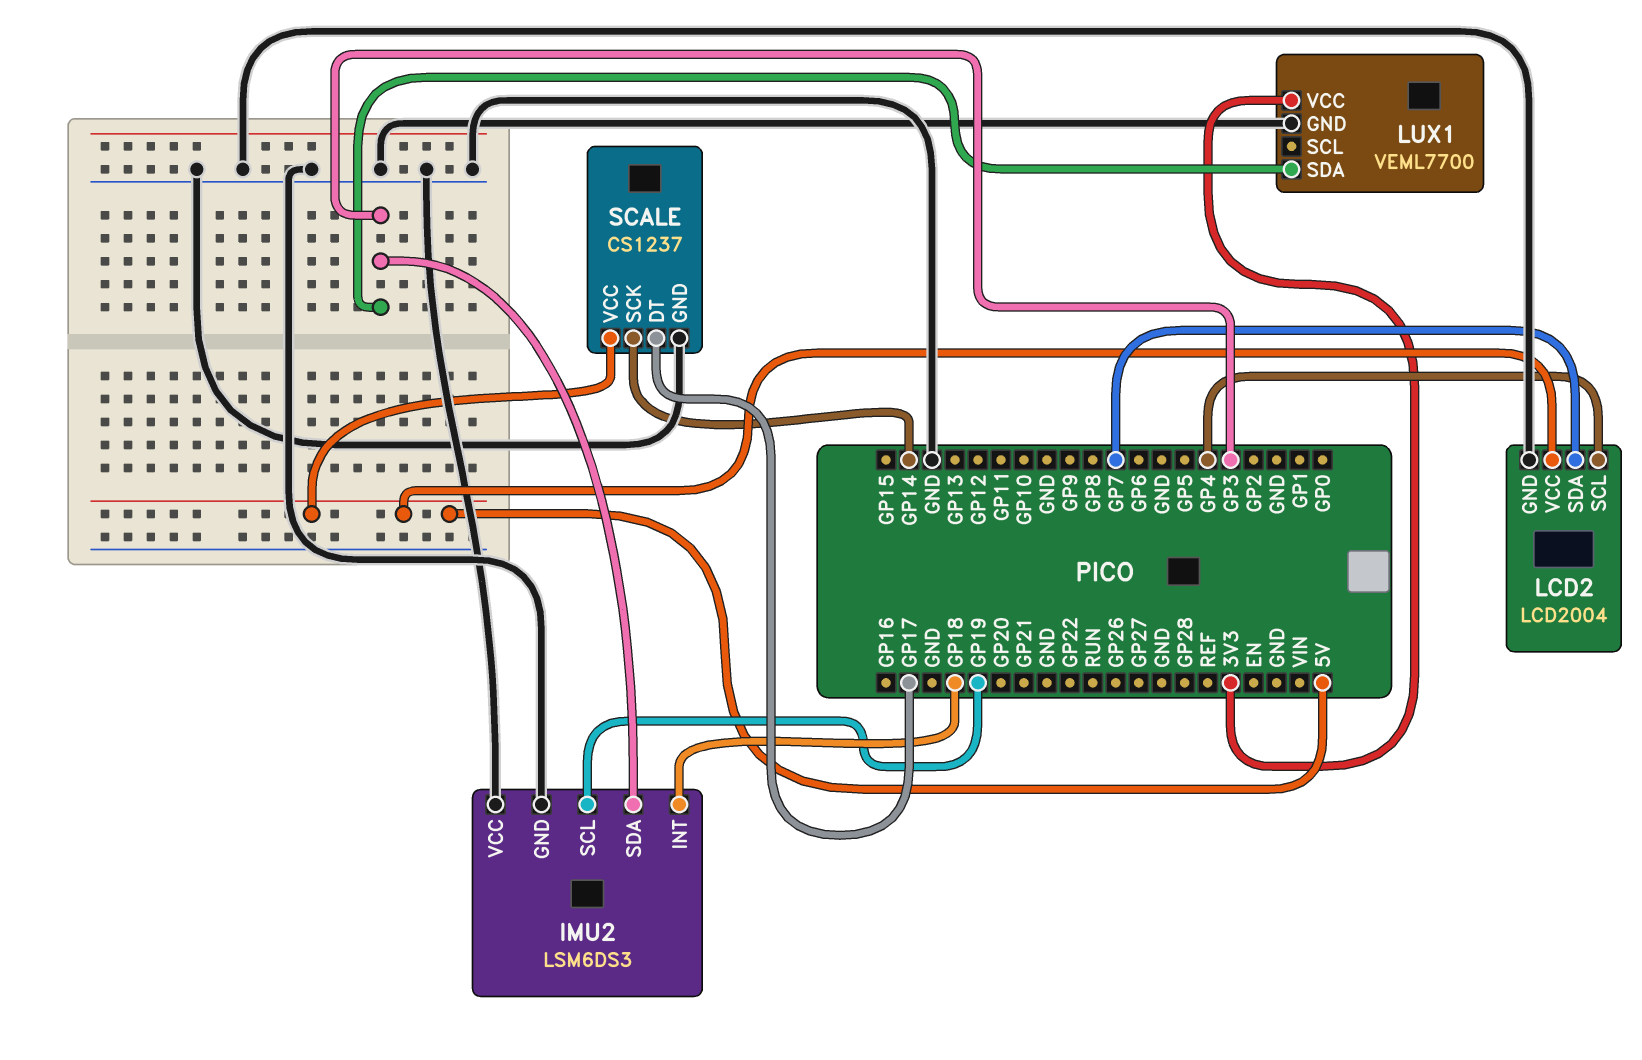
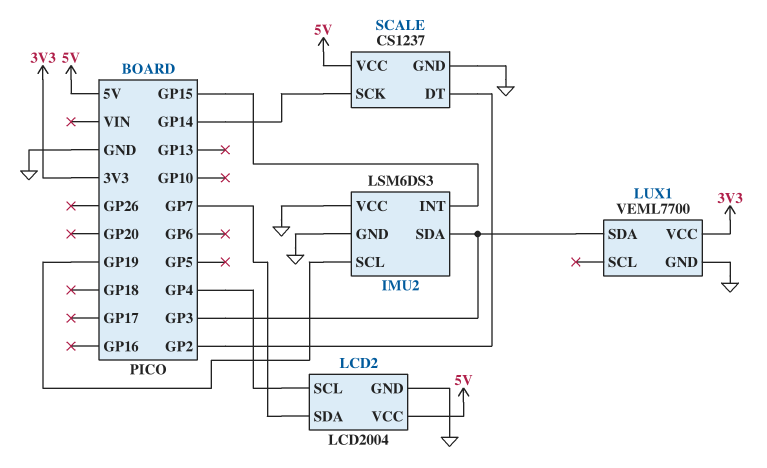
IMU2 pin INT: GP18 -> GP15
SCALE pin DT: GP17 -> GP2

